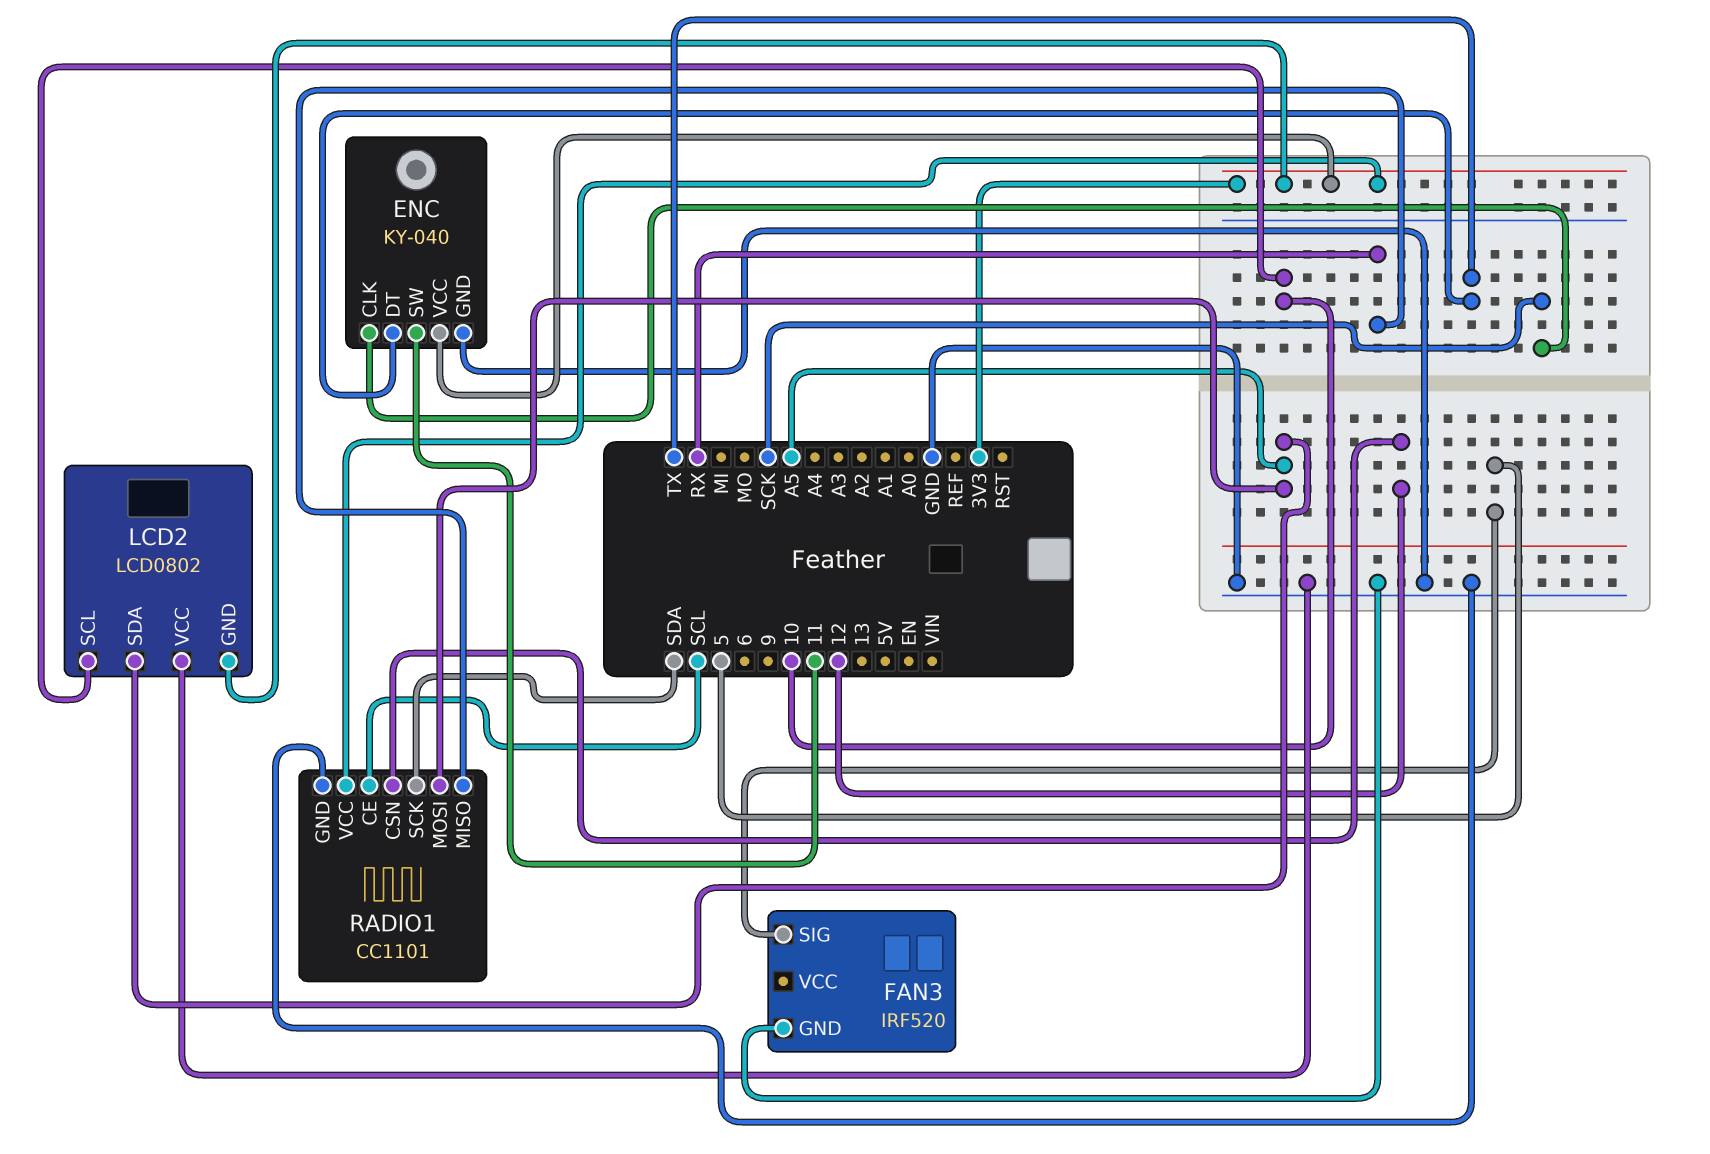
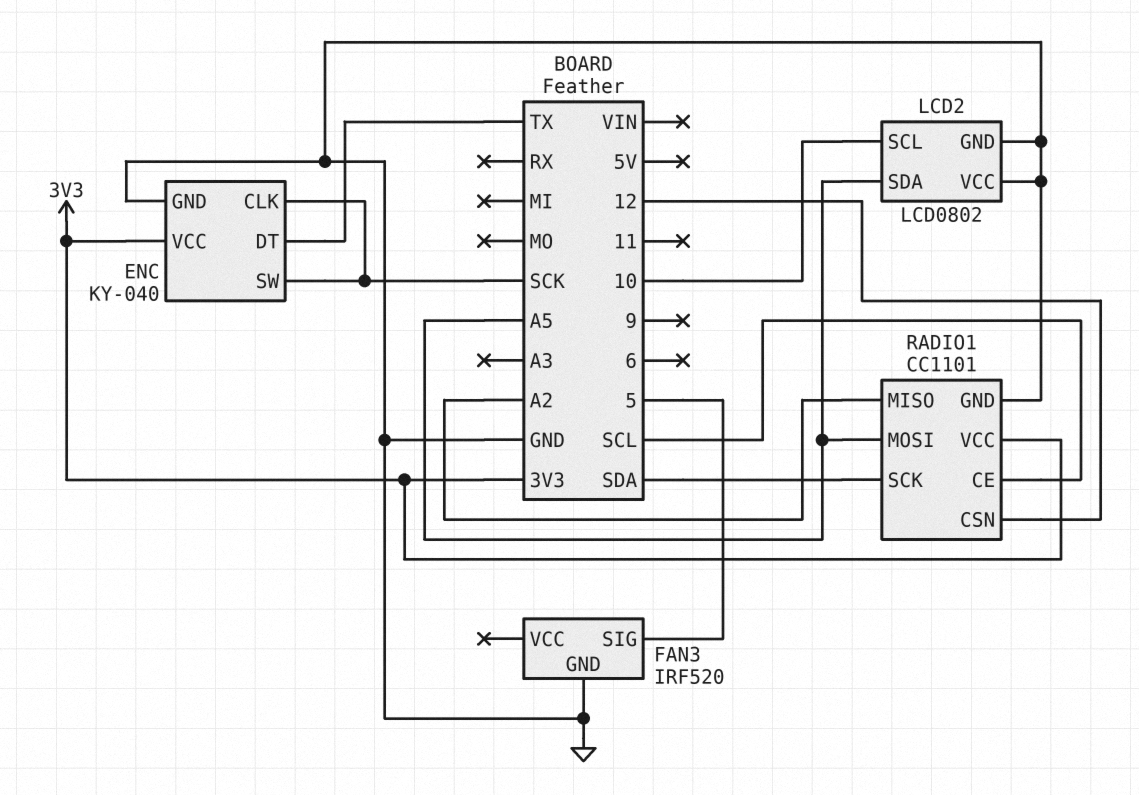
ENC pin SW: 11 -> SCK
LCD2 pin GND: 3V3 -> GND
RADIO1 pin MISO: RX -> A2

